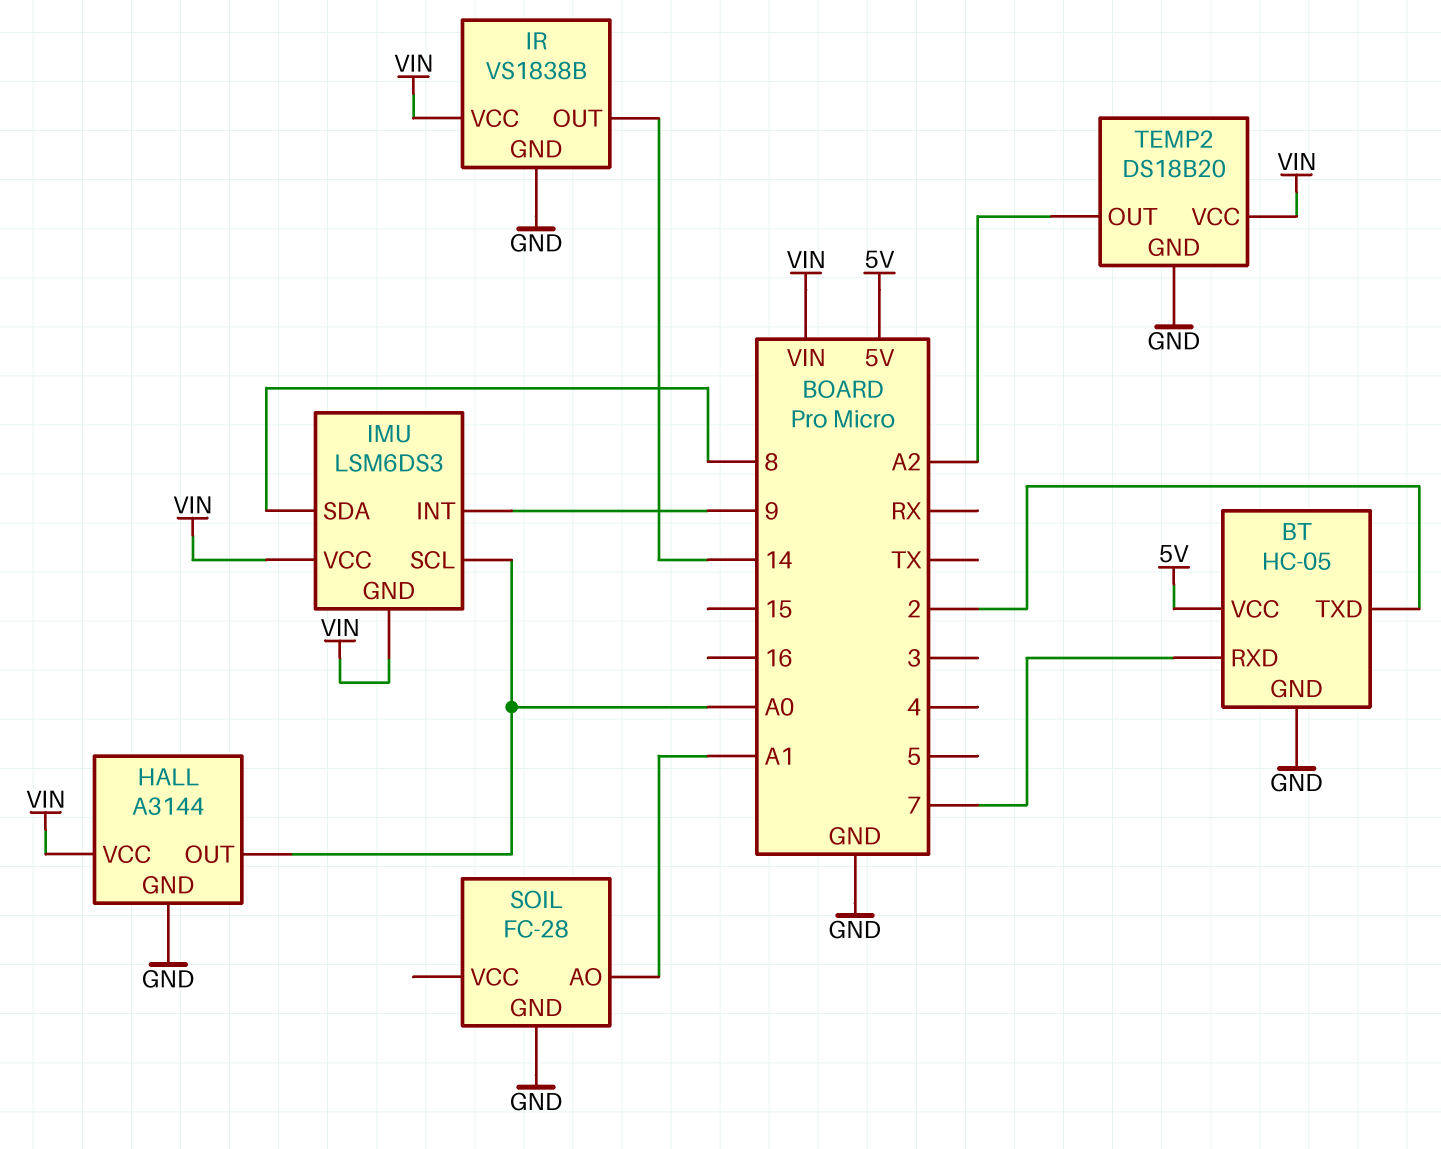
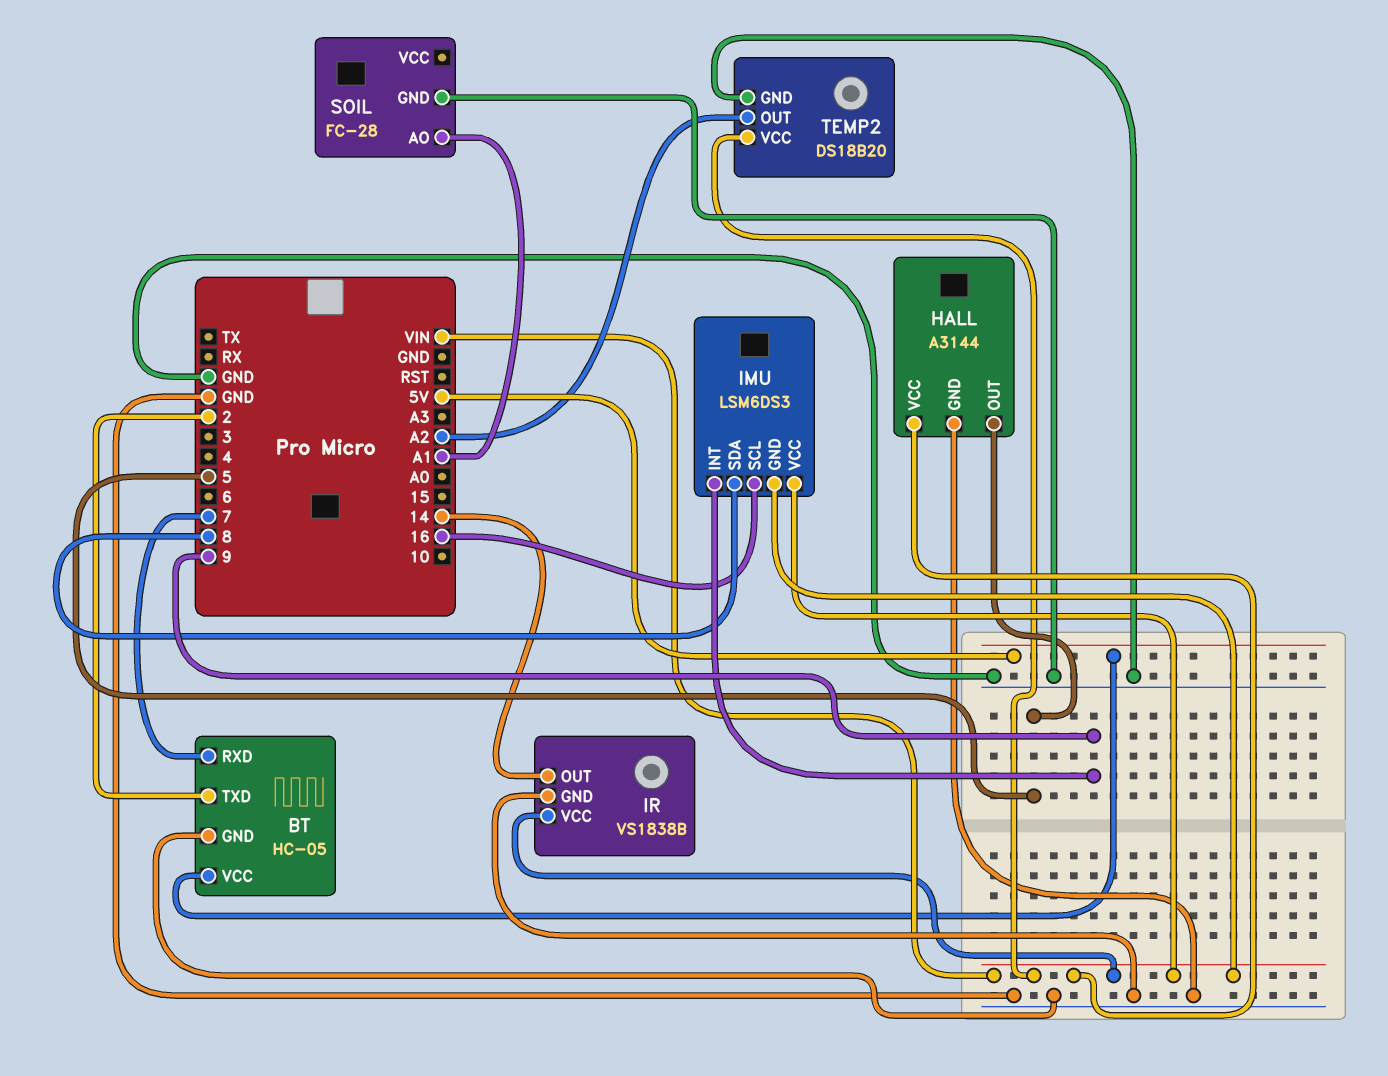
HALL pin OUT: A0 -> 5
IMU pin SCL: A0 -> 16

